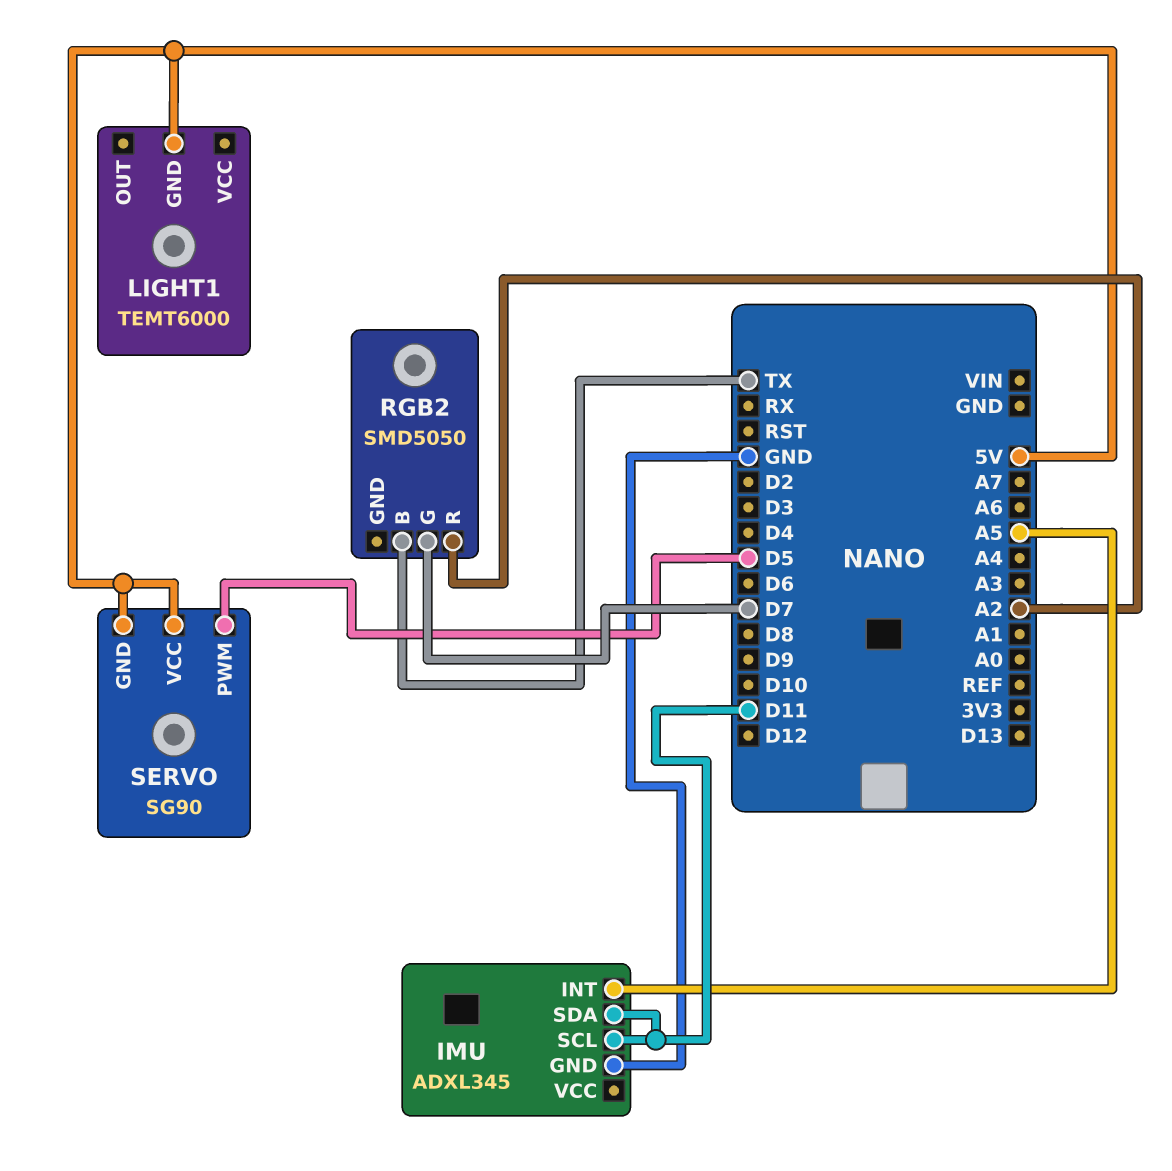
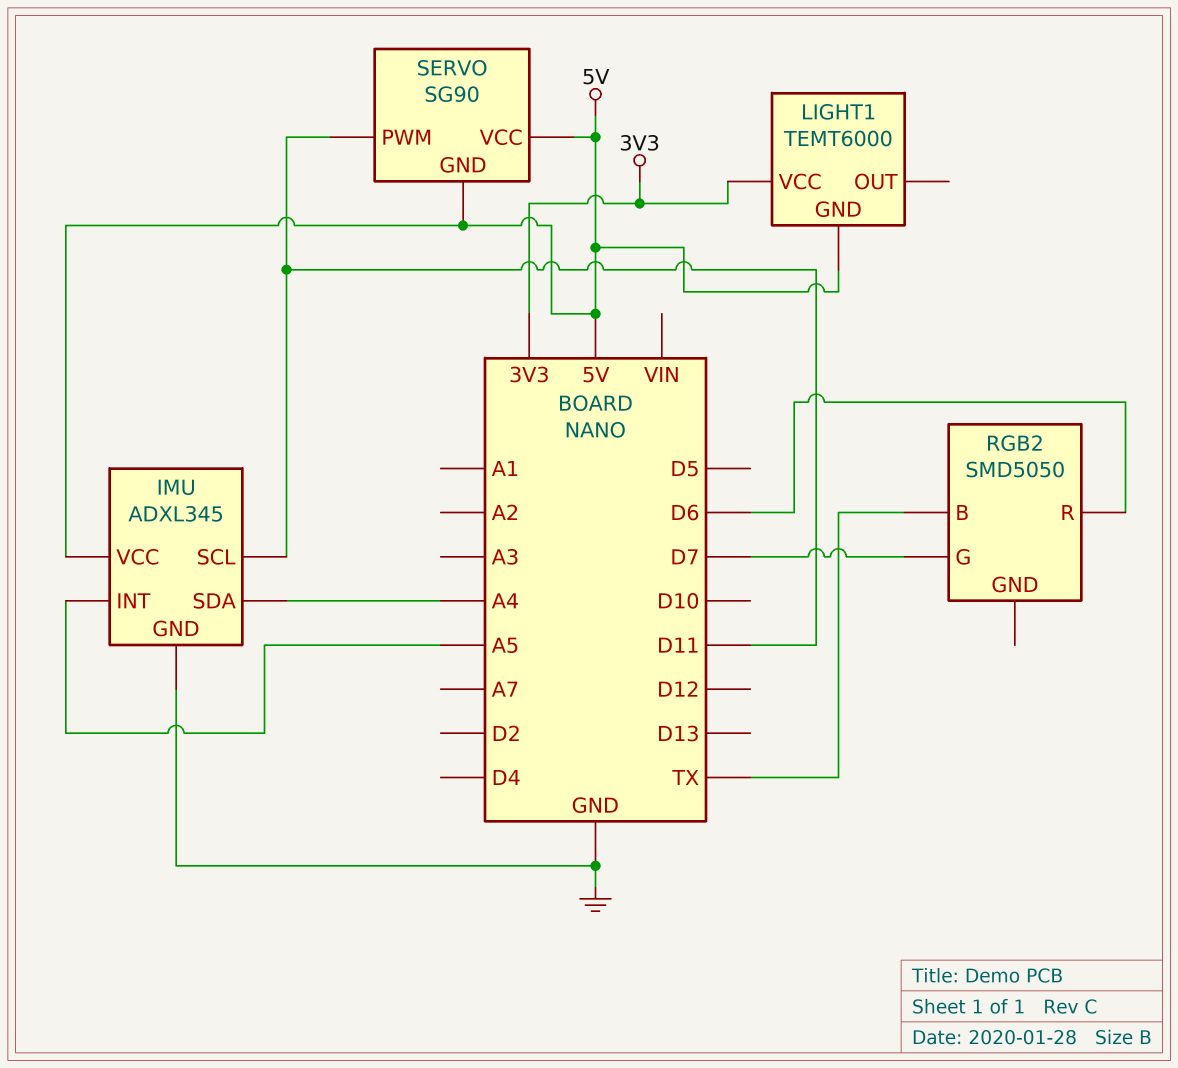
IMU pin SDA: D11 -> A4
IMU pin VCC: none -> 5V
LIGHT1 pin VCC: none -> 3V3
RGB2 pin R: A2 -> D6
SERVO pin PWM: D5 -> D11

